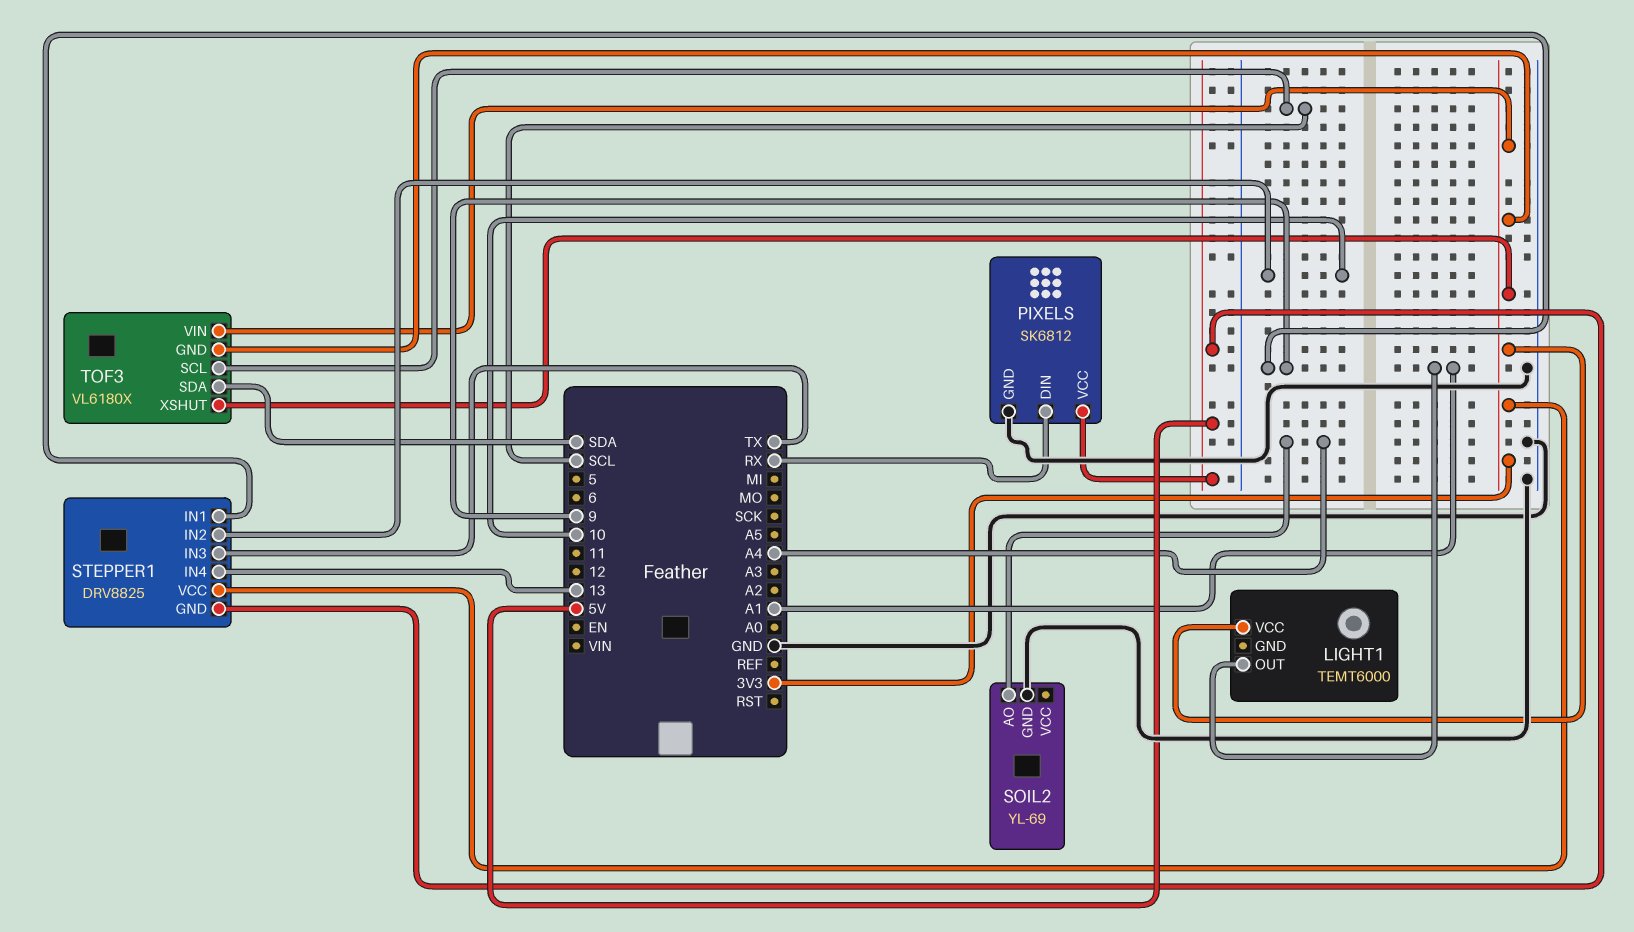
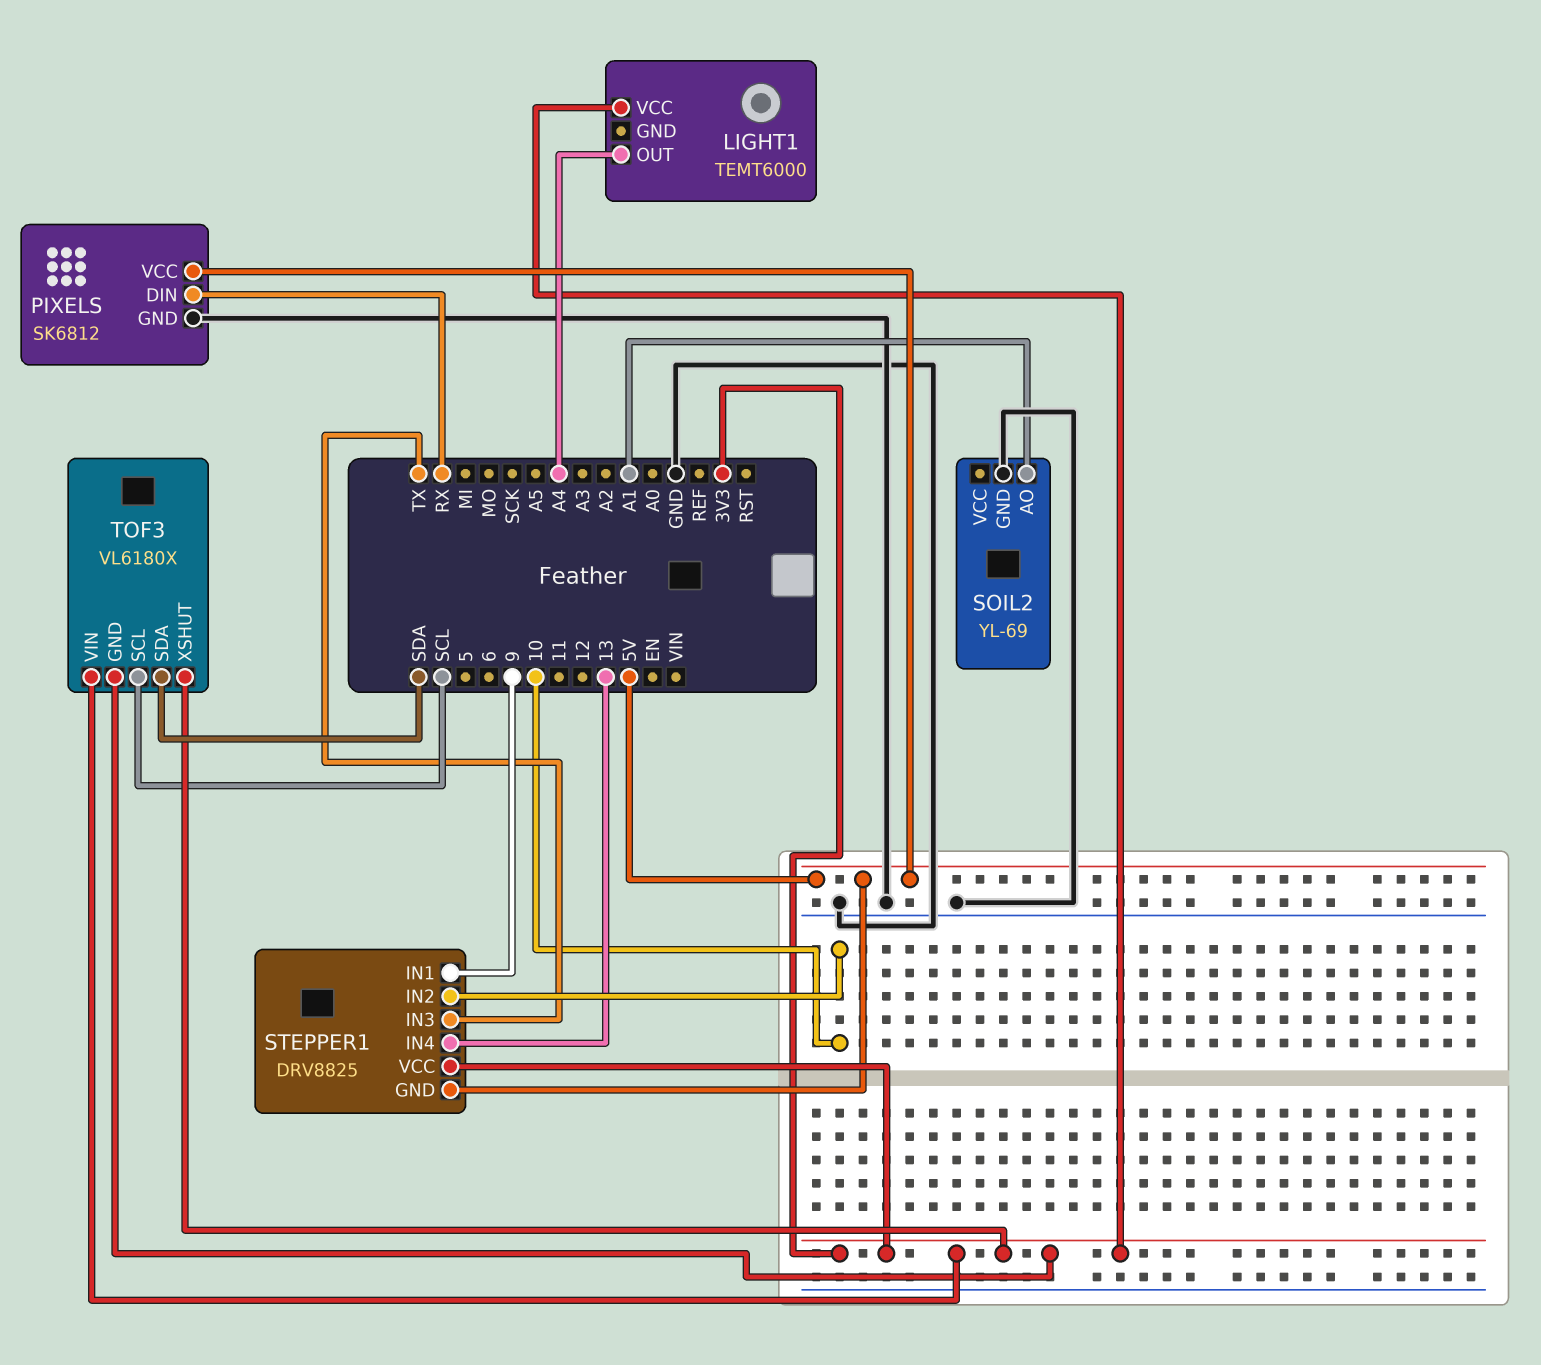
LIGHT1 pin OUT: A1 -> A4
SOIL2 pin AO: A4 -> A1

